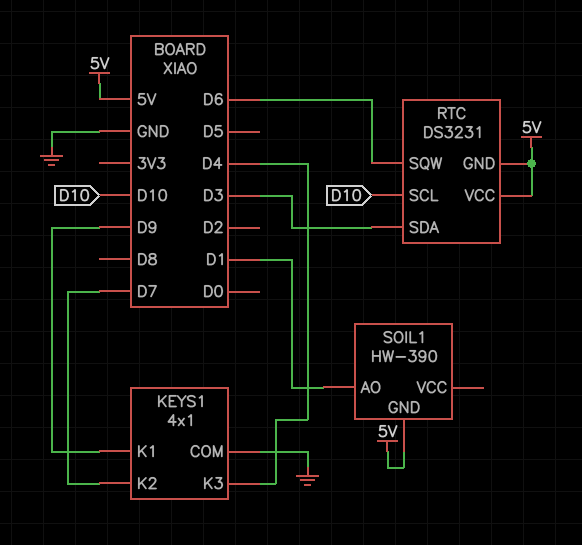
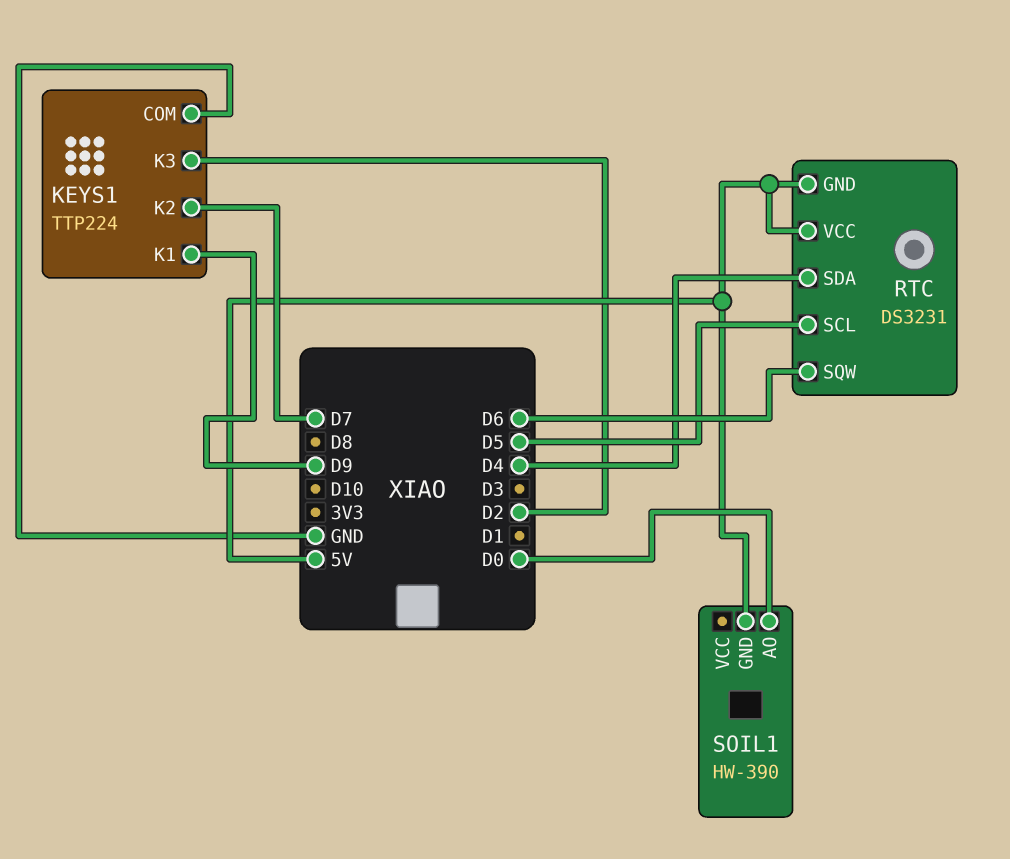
KEYS1: 4x1 -> TTP224
KEYS1 pin K3: D4 -> D2
RTC pin SCL: D10 -> D5
RTC pin SDA: D3 -> D4
SOIL1 pin AO: D1 -> D0

